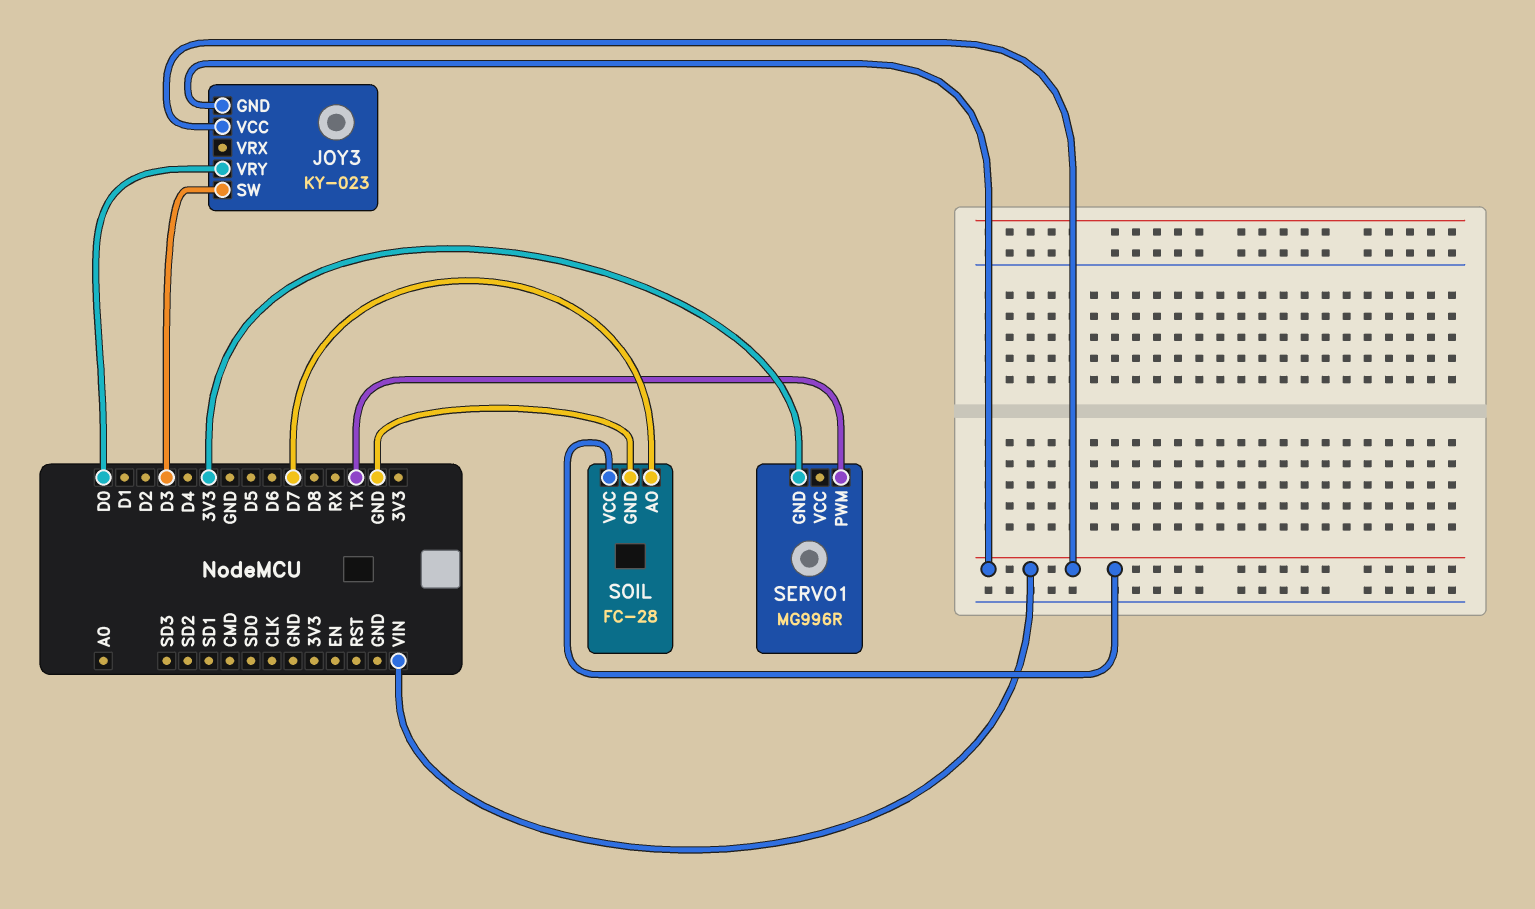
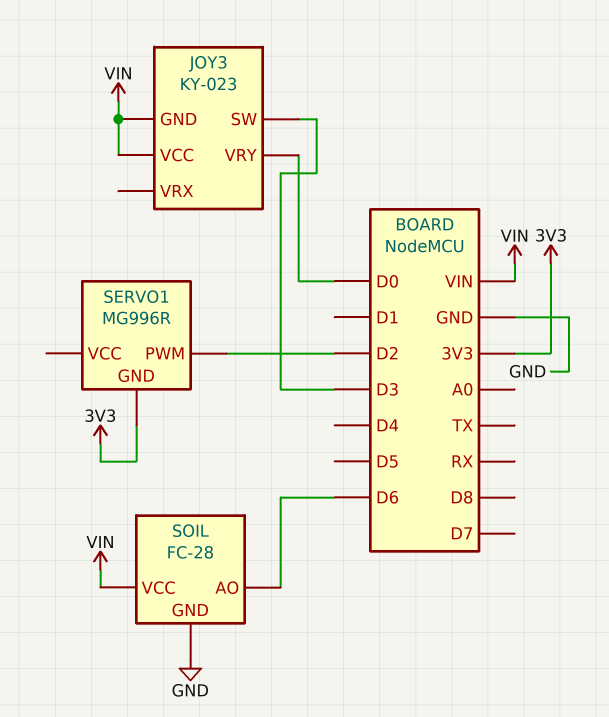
SERVO1 pin PWM: TX -> D2
SOIL pin AO: D7 -> D6

